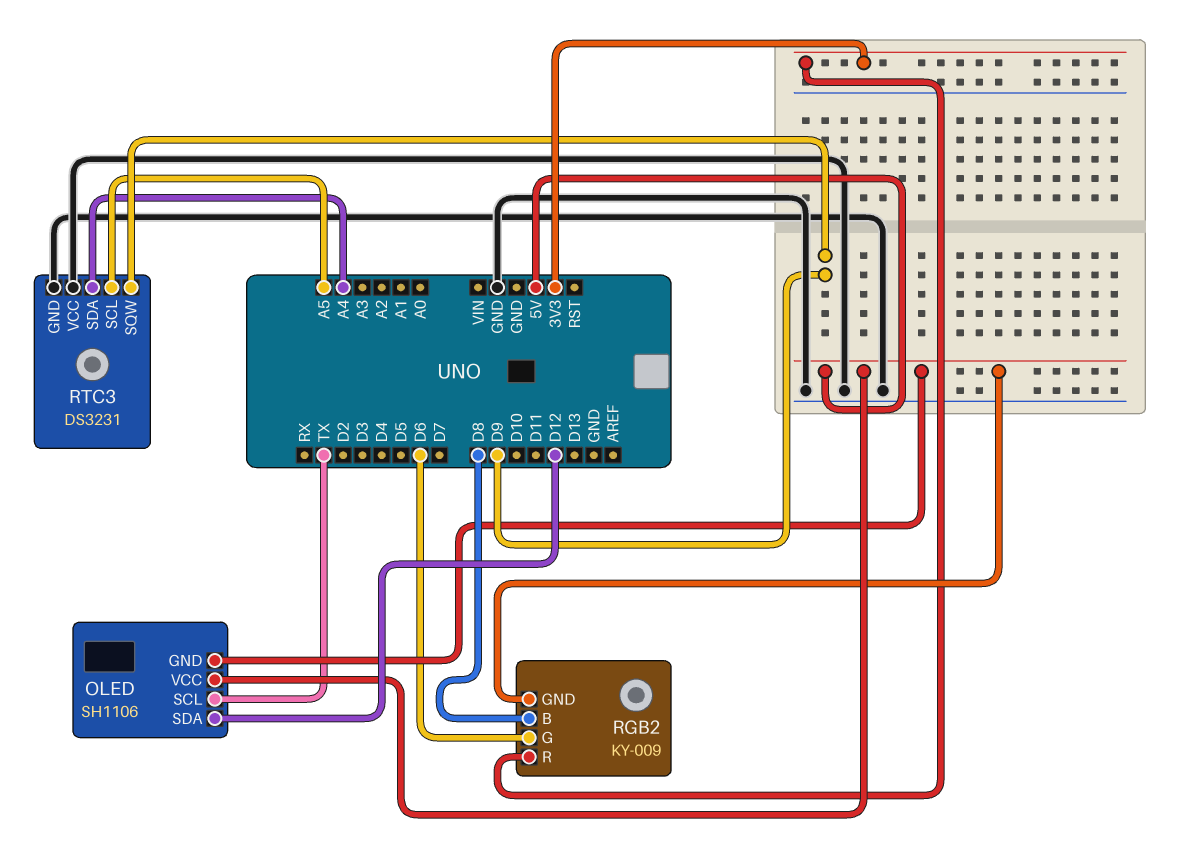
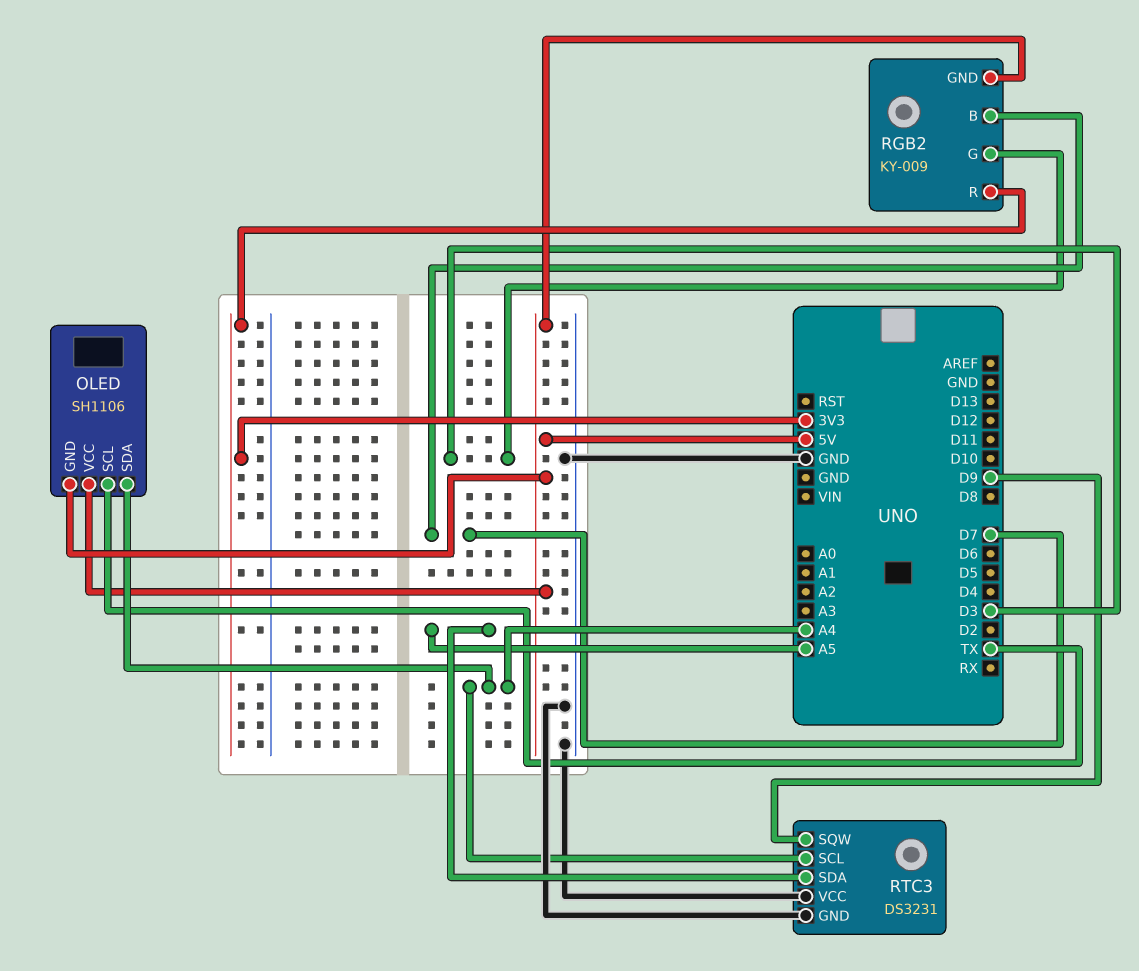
OLED pin SDA: D12 -> A4
RGB2 pin B: D8 -> D7
RGB2 pin G: D6 -> D3
RTC3 pin SCL: A5 -> A4
RTC3 pin SDA: A4 -> A5

